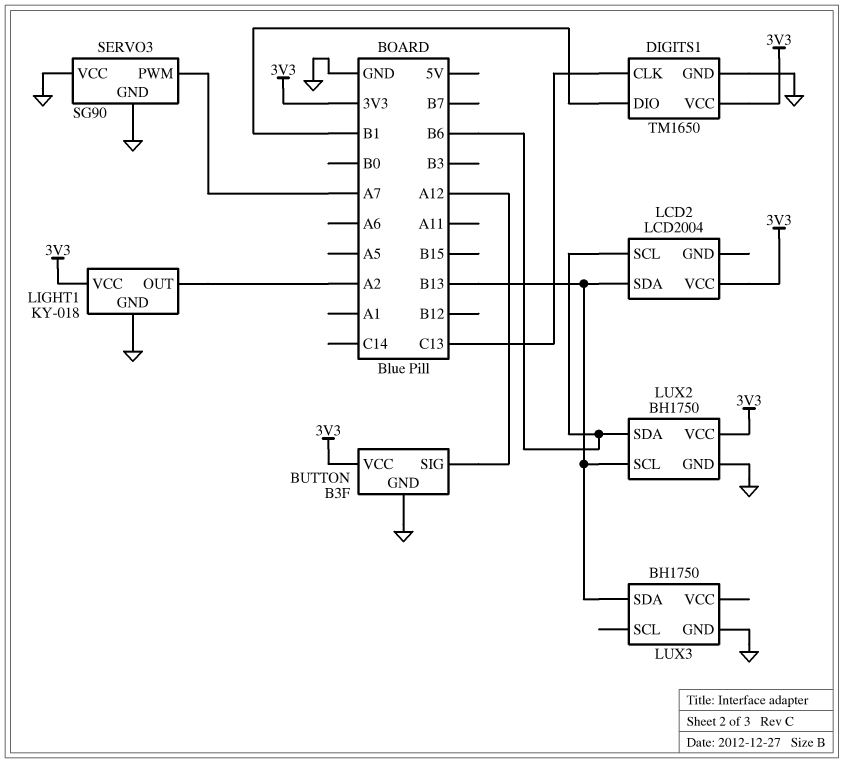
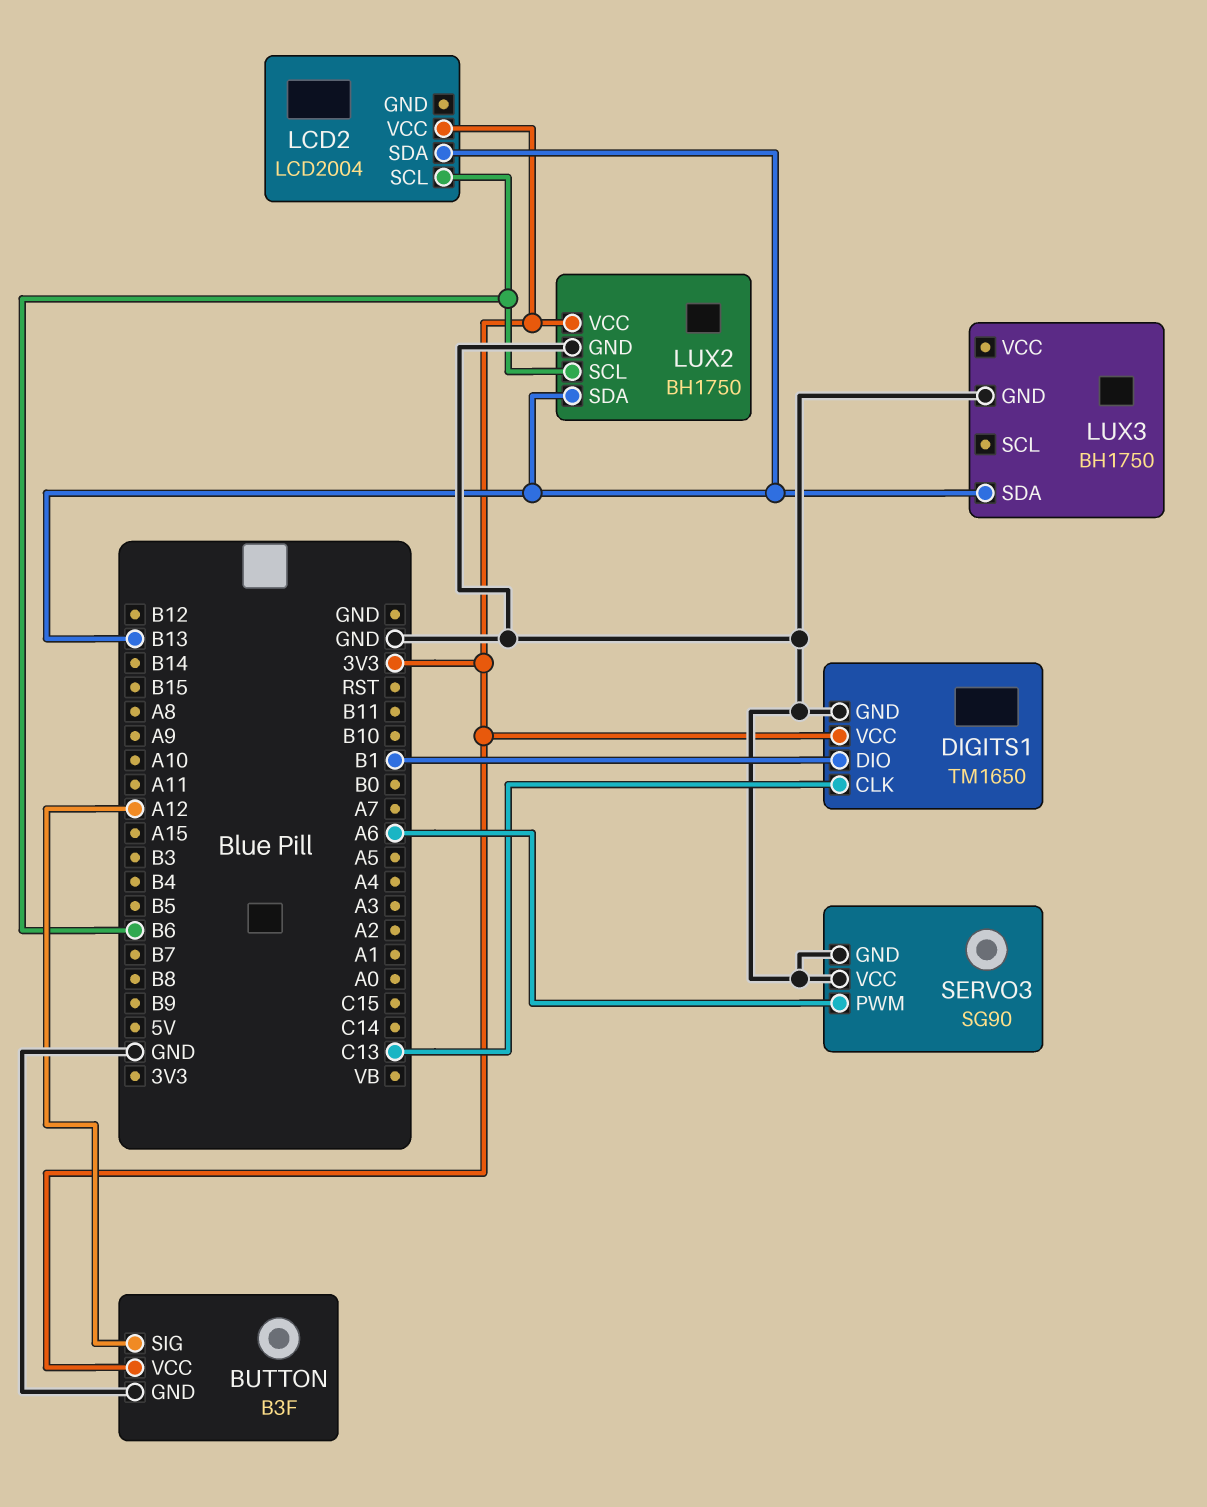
LIGHT1: KY-018 -> none
LIGHT1 pin GND: GND -> none
LIGHT1 pin OUT: A2 -> none
LIGHT1 pin VCC: 3V3 -> none
LUX2 pin SCL: B13 -> B6
LUX2 pin SDA: B6 -> B13
SERVO3 pin PWM: A7 -> A6

